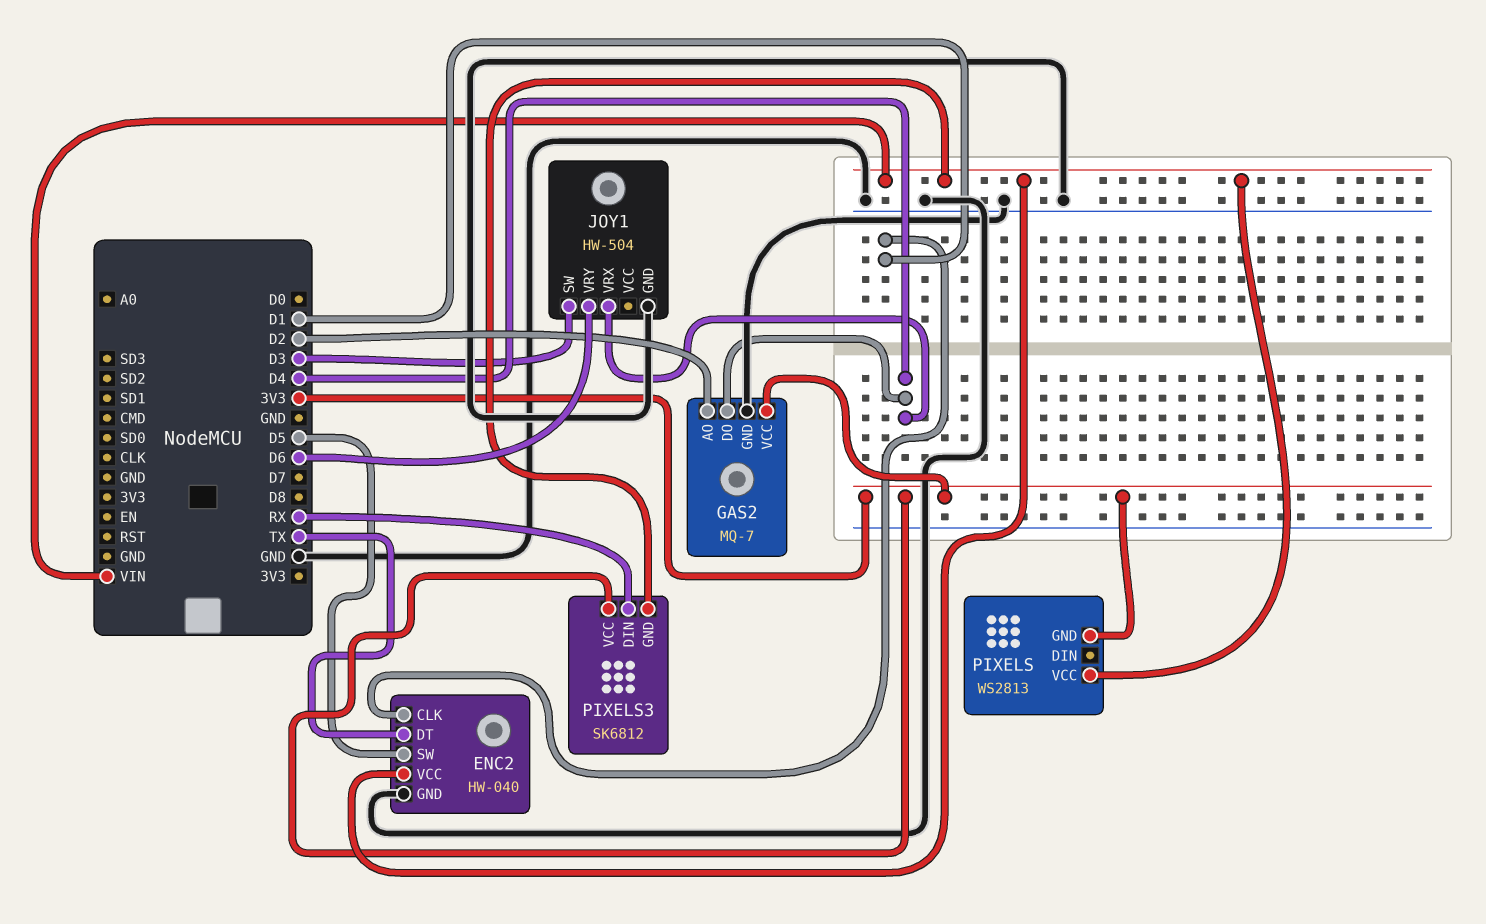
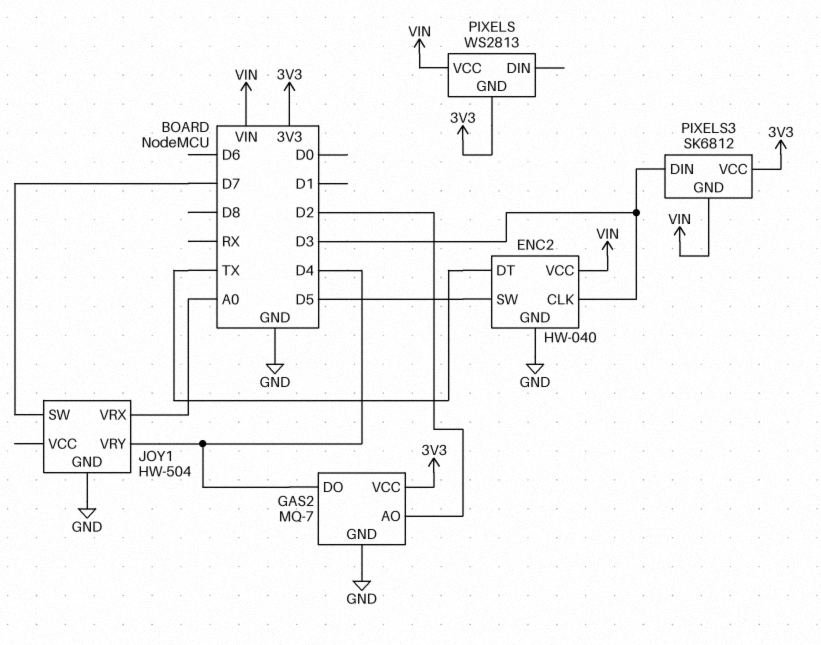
ENC2 pin CLK: D1 -> D3
JOY1 pin SW: D3 -> D7
JOY1 pin VRX: D4 -> A0
JOY1 pin VRY: D6 -> D4
PIXELS3 pin DIN: RX -> D3

